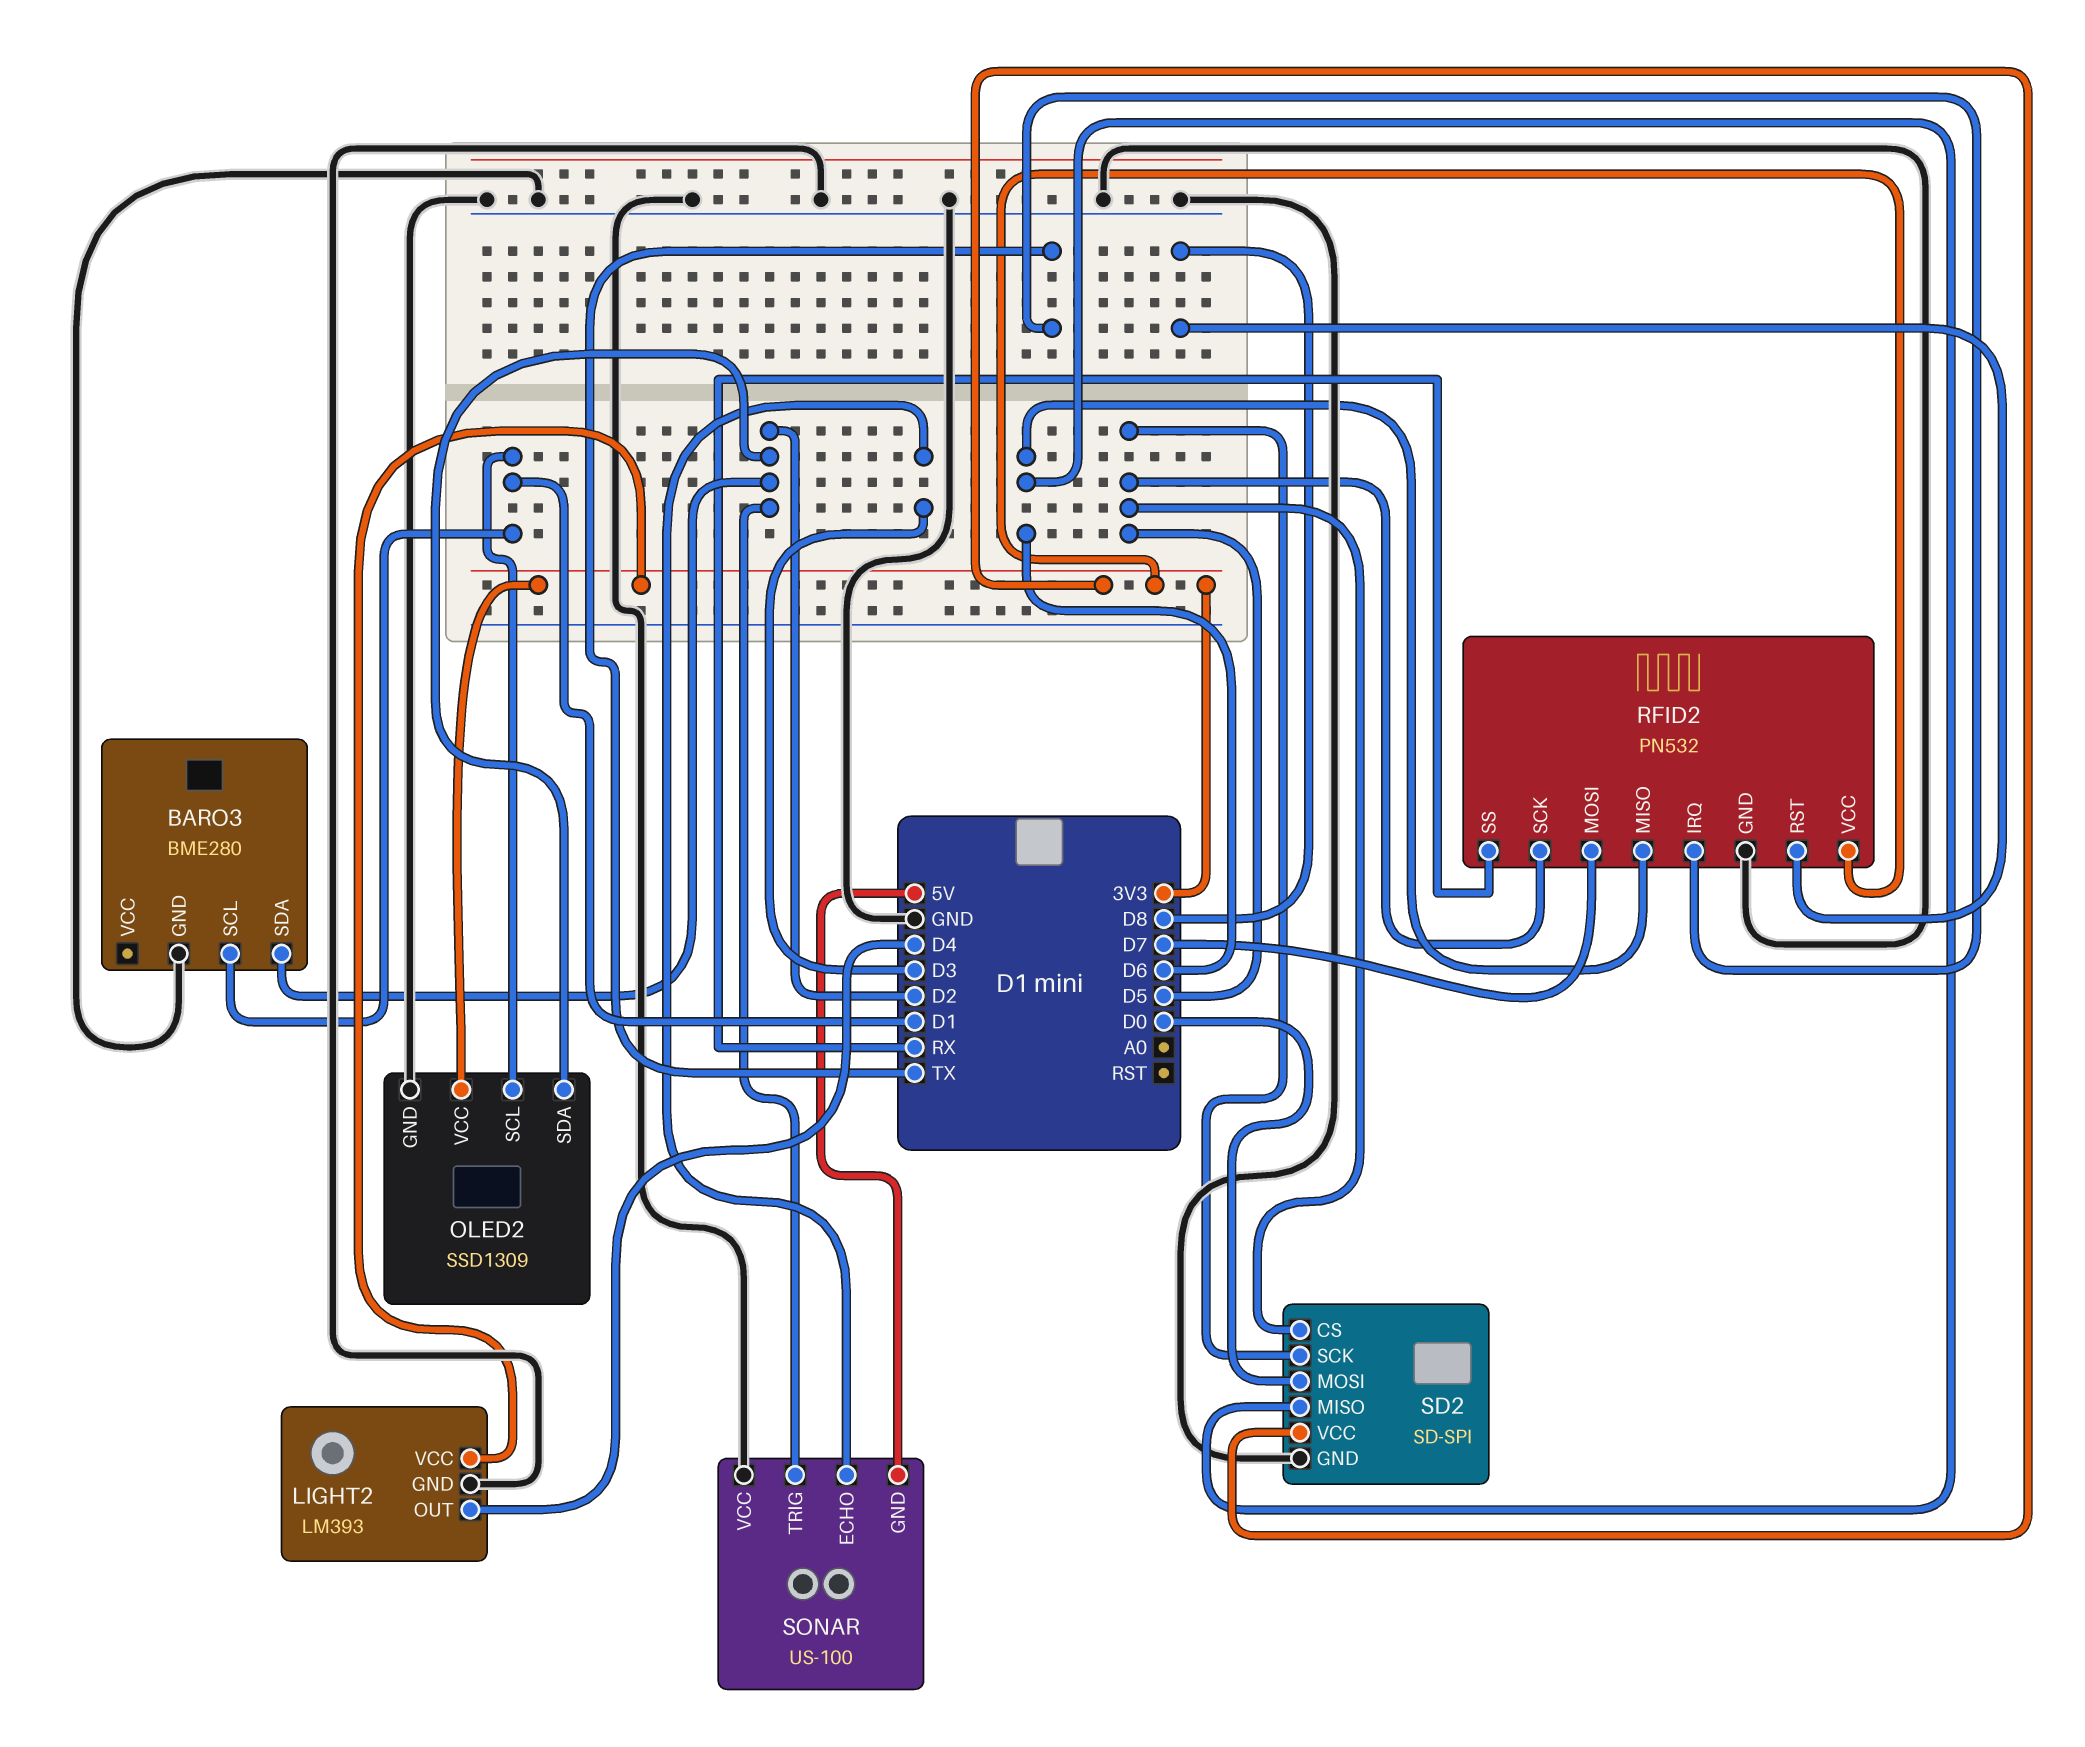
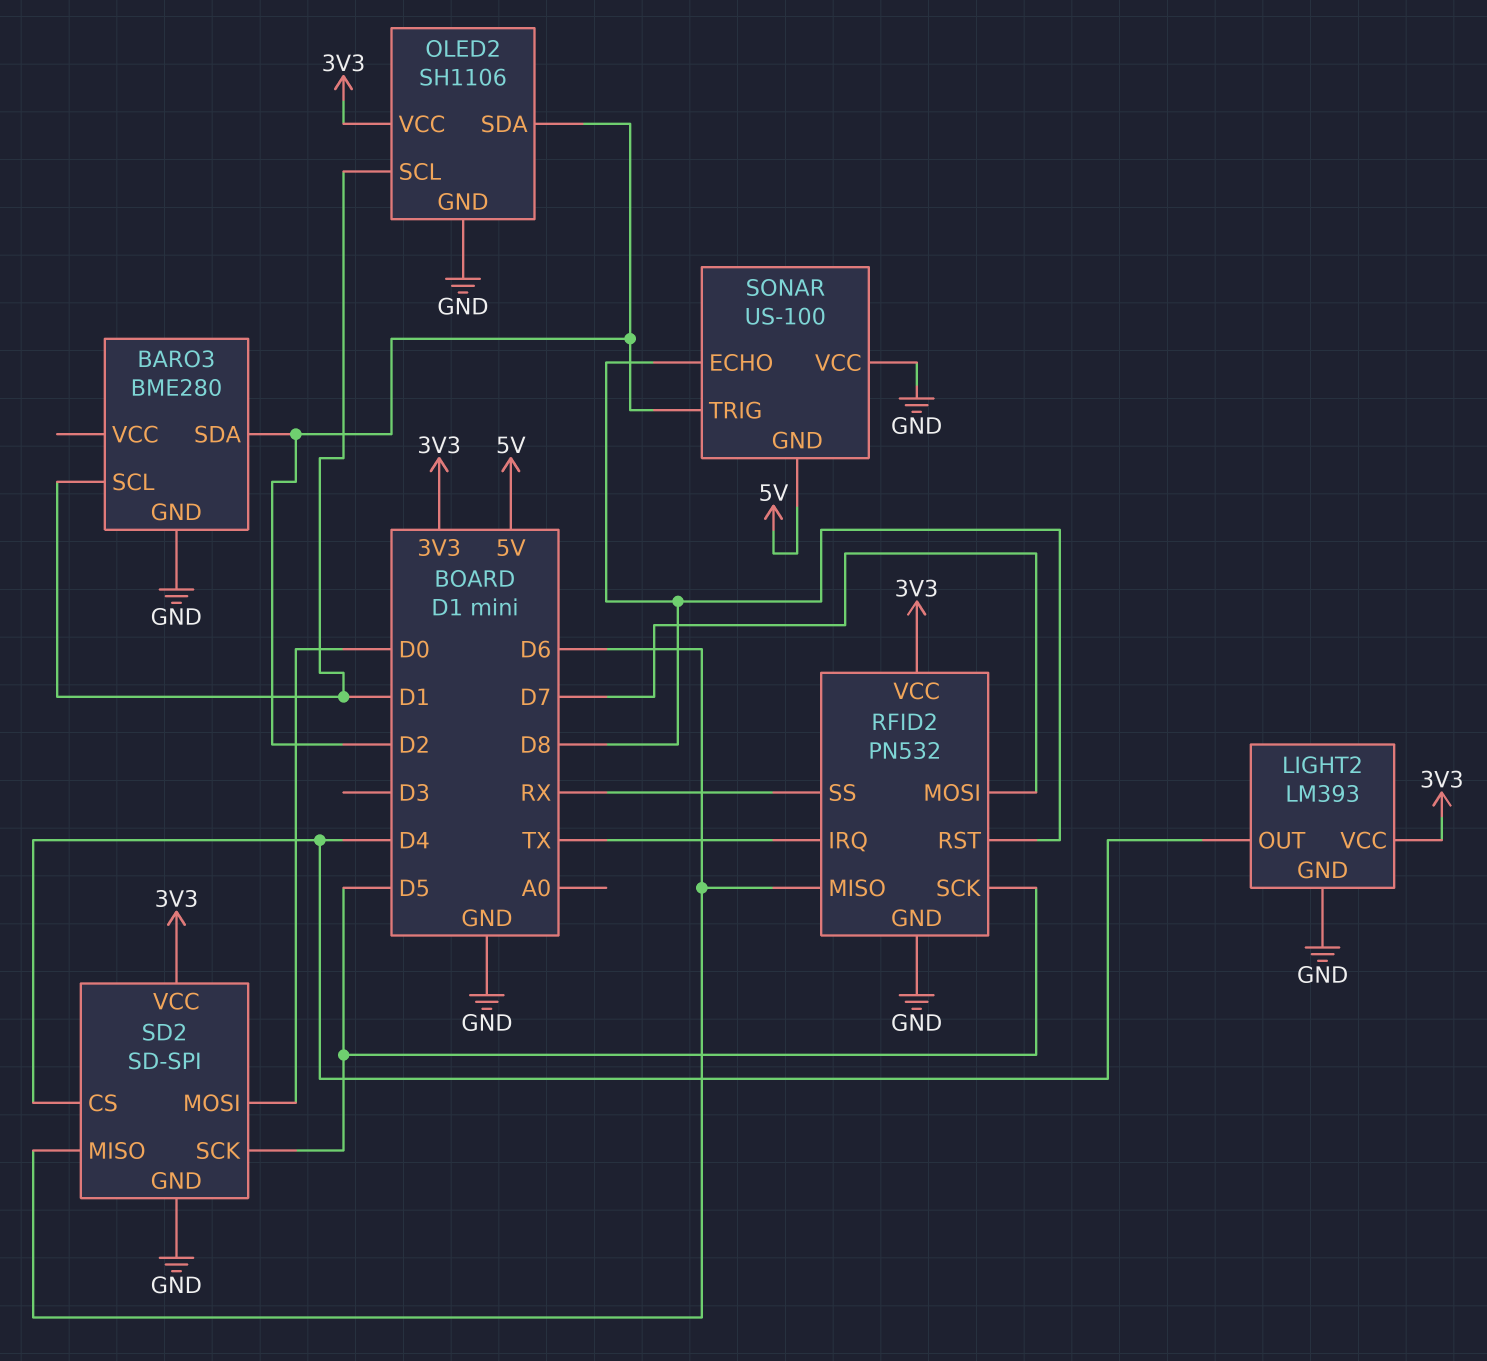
OLED2: SSD1309 -> SH1106
SD2 pin CS: D5 -> D4
SONAR pin ECHO: D3 -> D8

